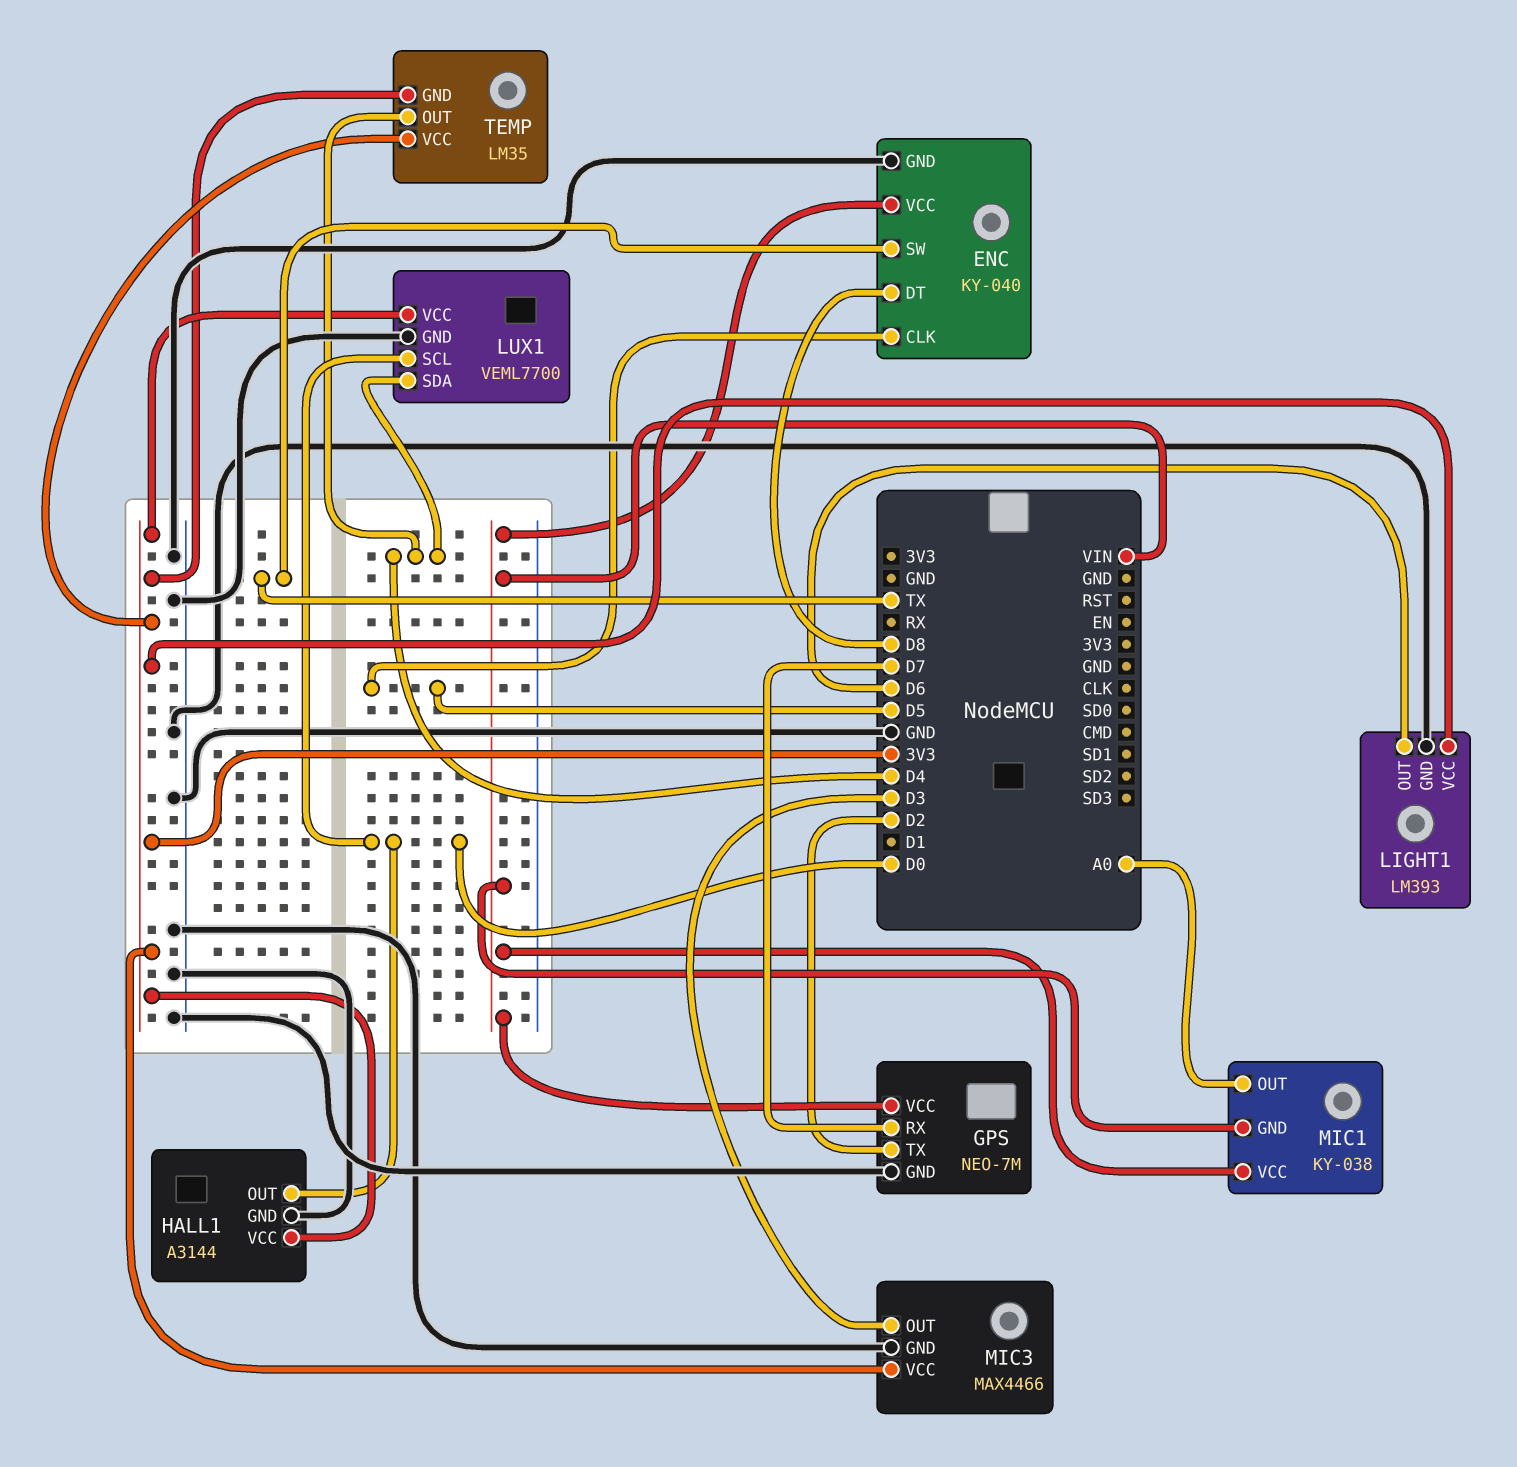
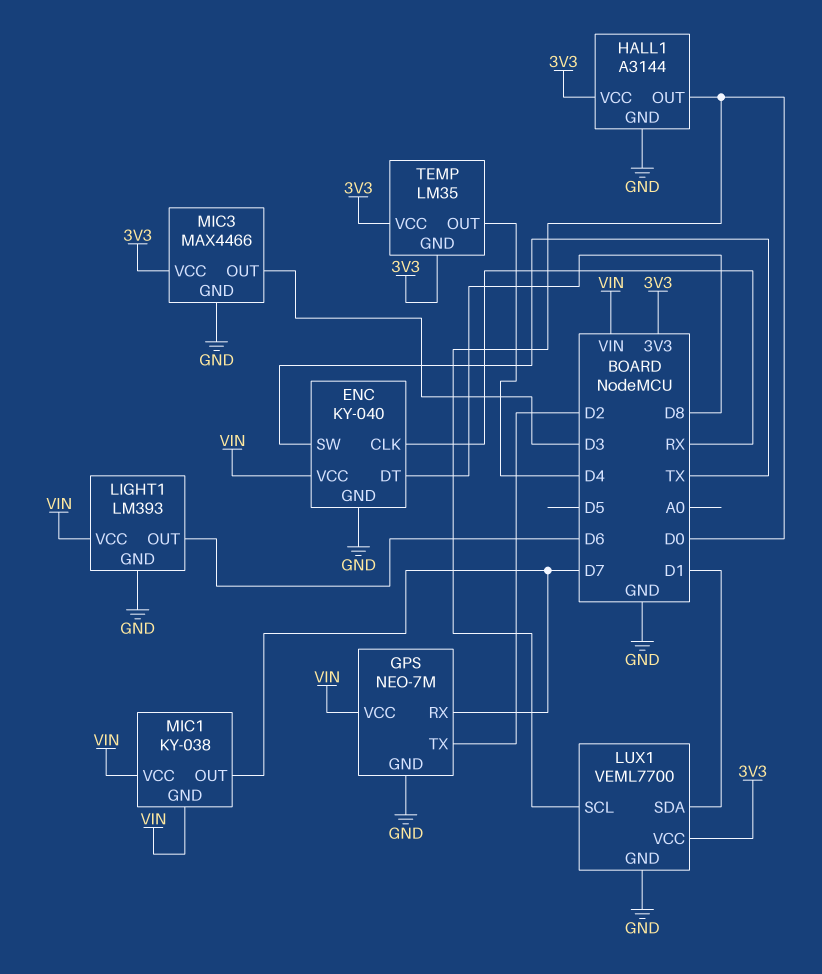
ENC pin CLK: D5 -> RX
LIGHT1 pin VCC: 3V3 -> VIN
LUX1 pin SDA: D4 -> D1
MIC1 pin OUT: A0 -> D7

